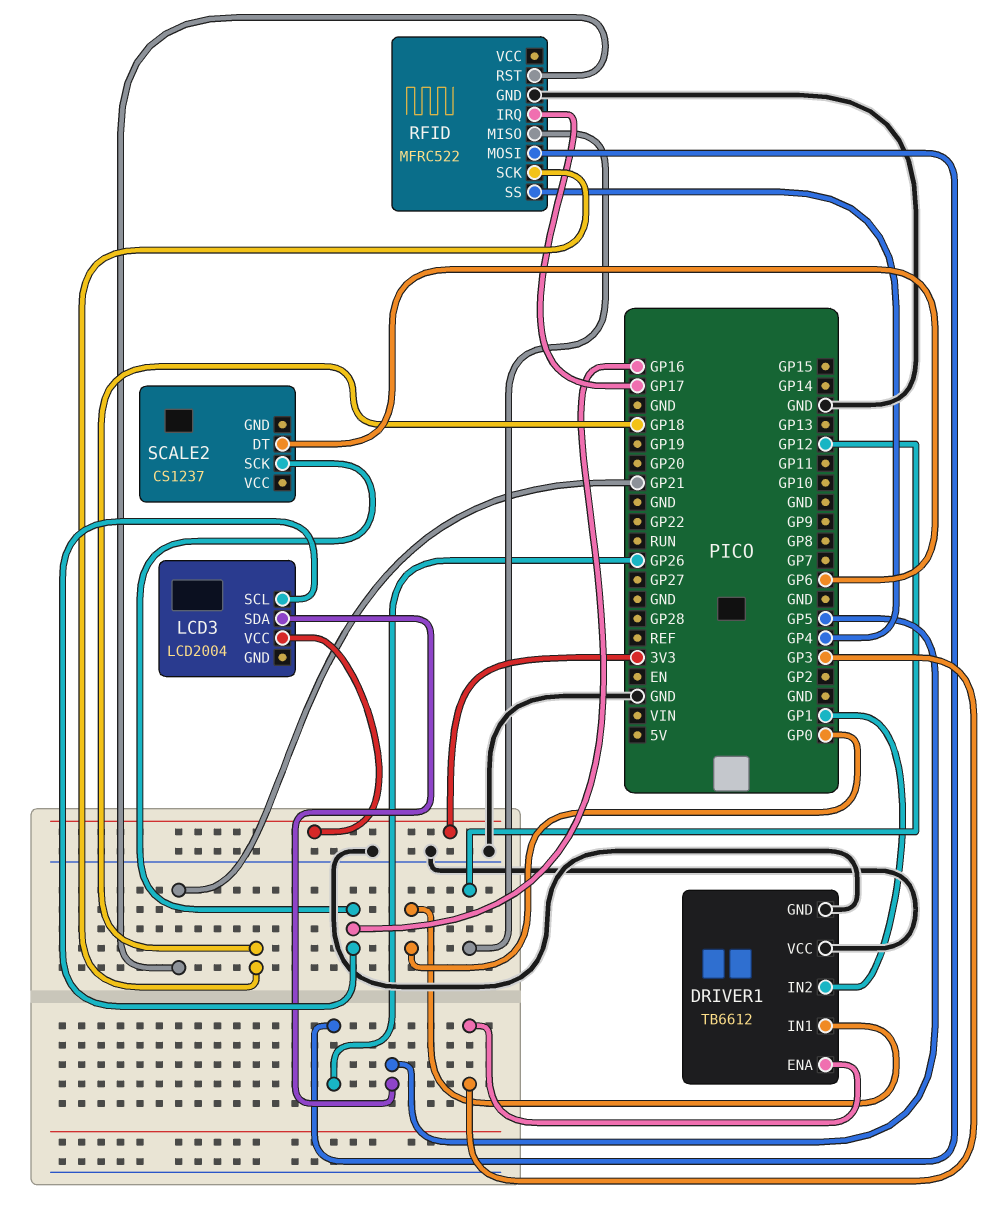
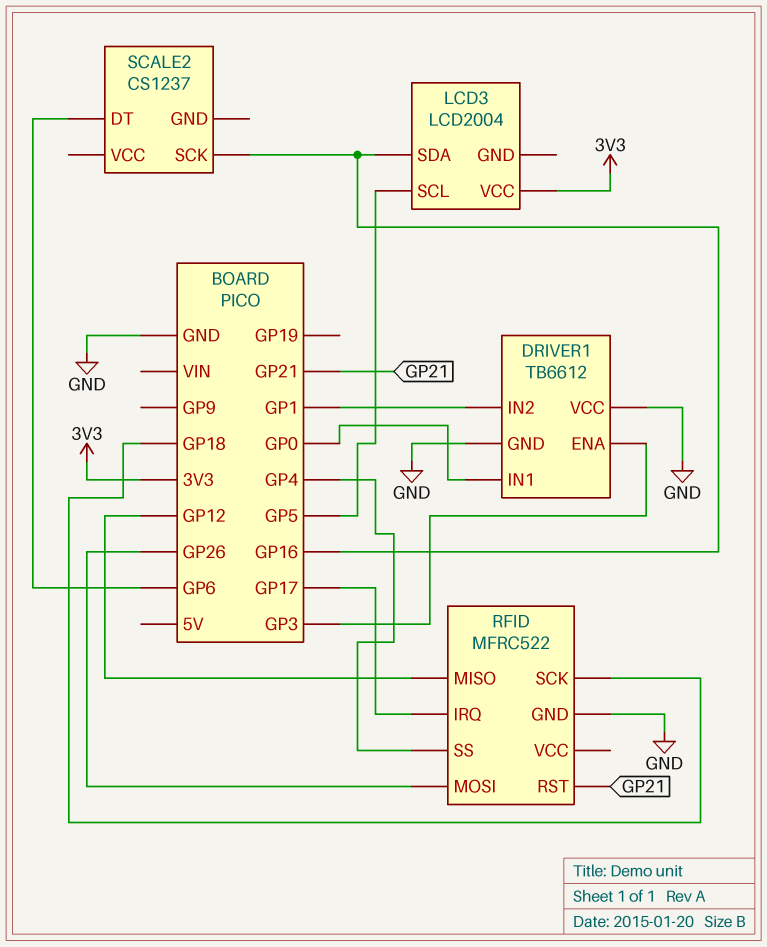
LCD3 pin SCL: GP16 -> GP5
LCD3 pin SDA: GP5 -> GP16

